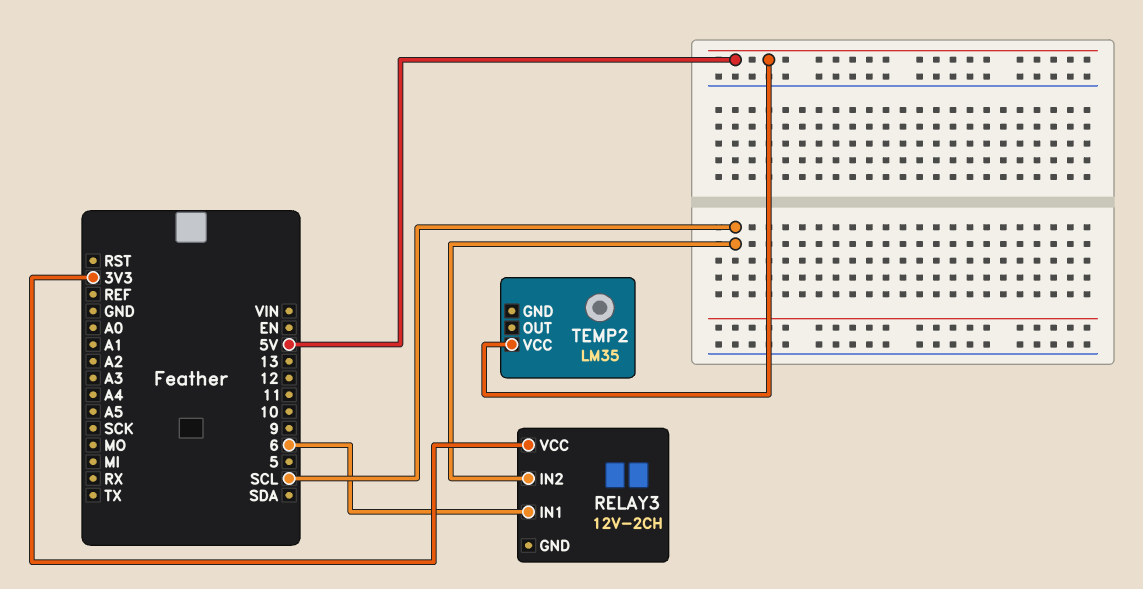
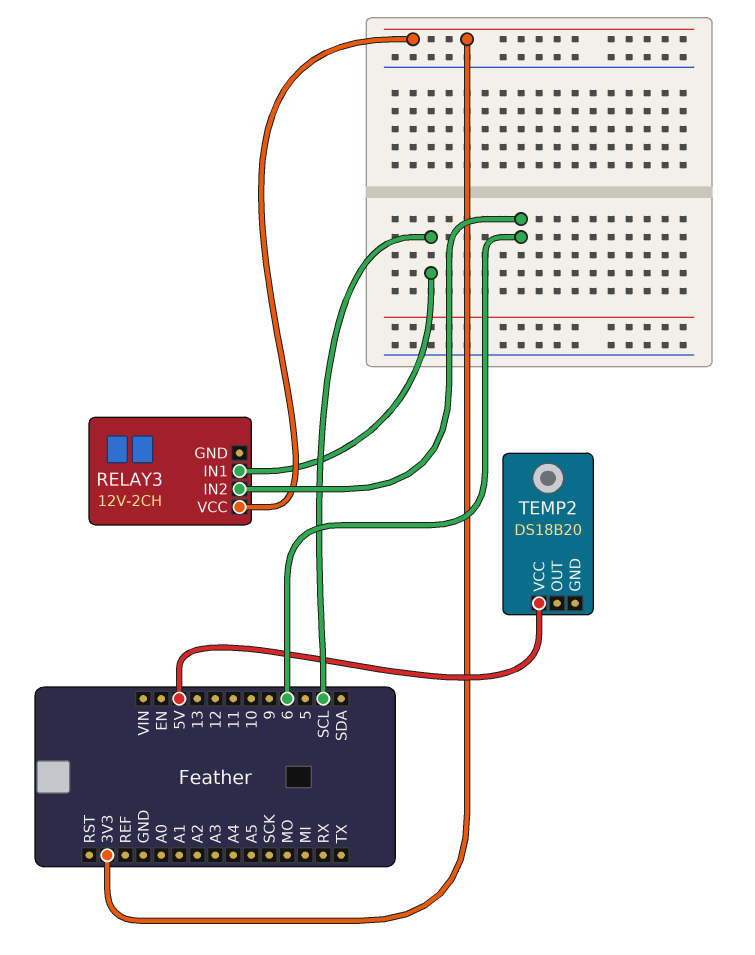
RELAY3 pin IN1: 6 -> SCL
RELAY3 pin IN2: SCL -> 6
TEMP2: LM35 -> DS18B20

